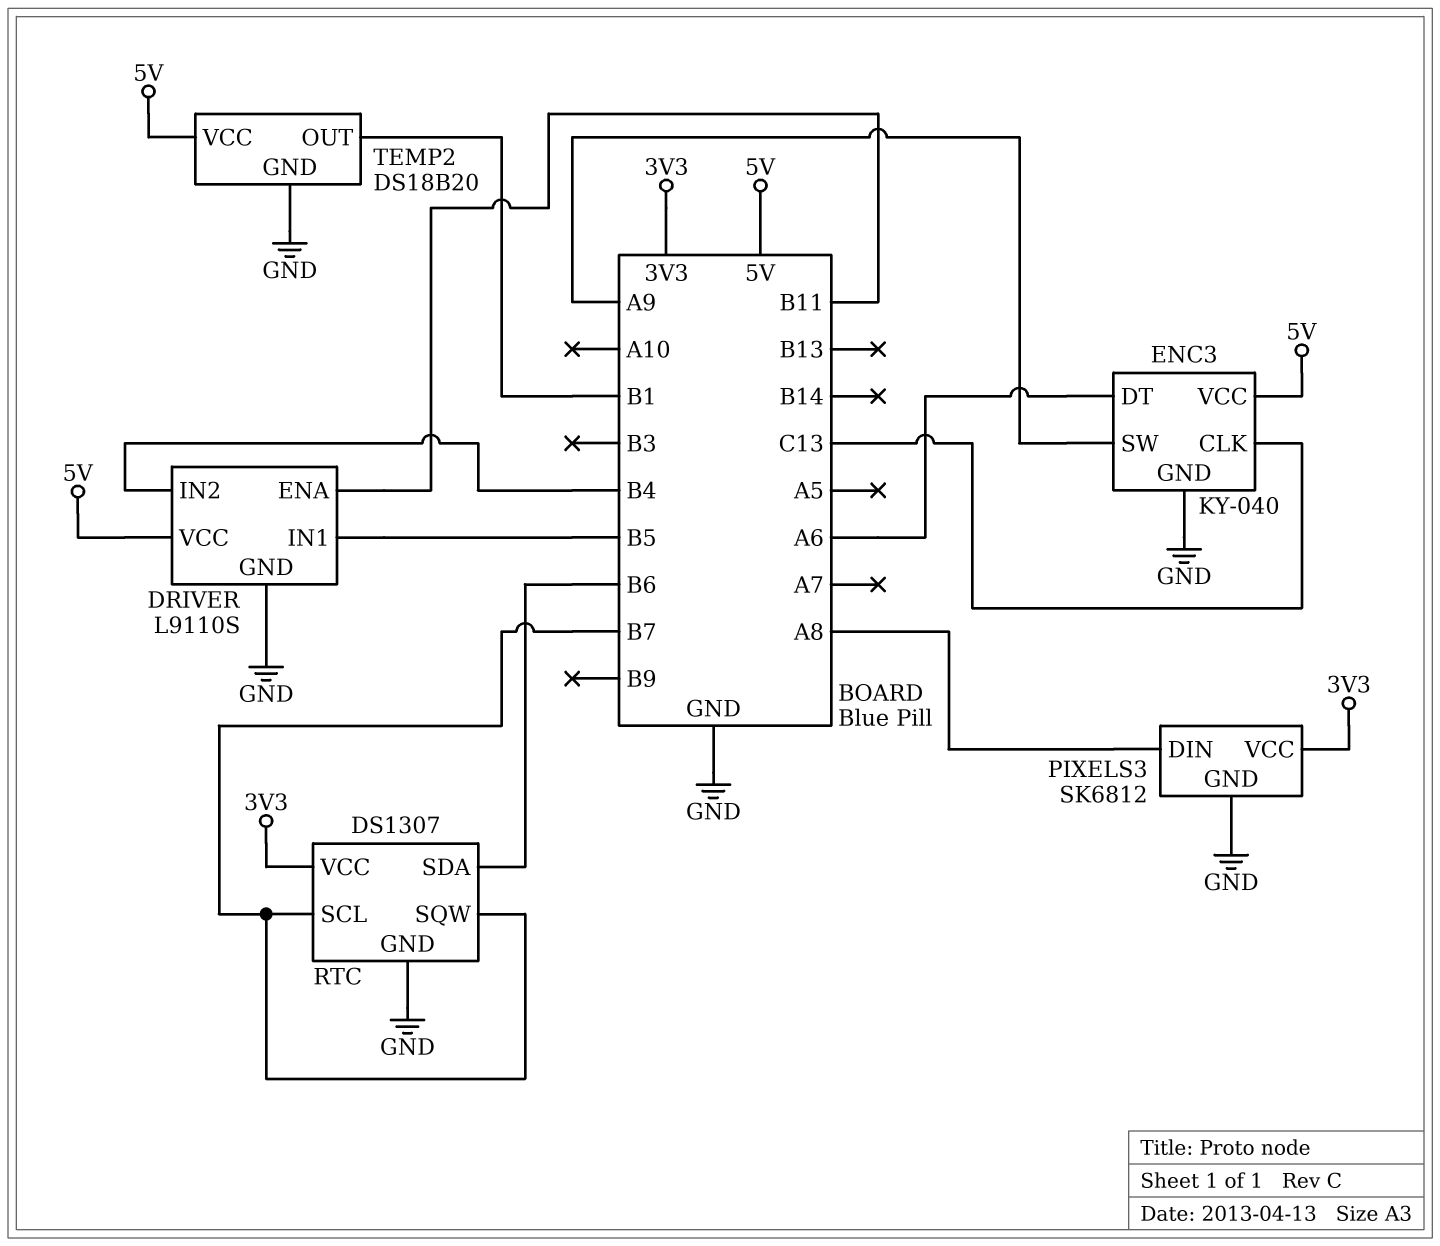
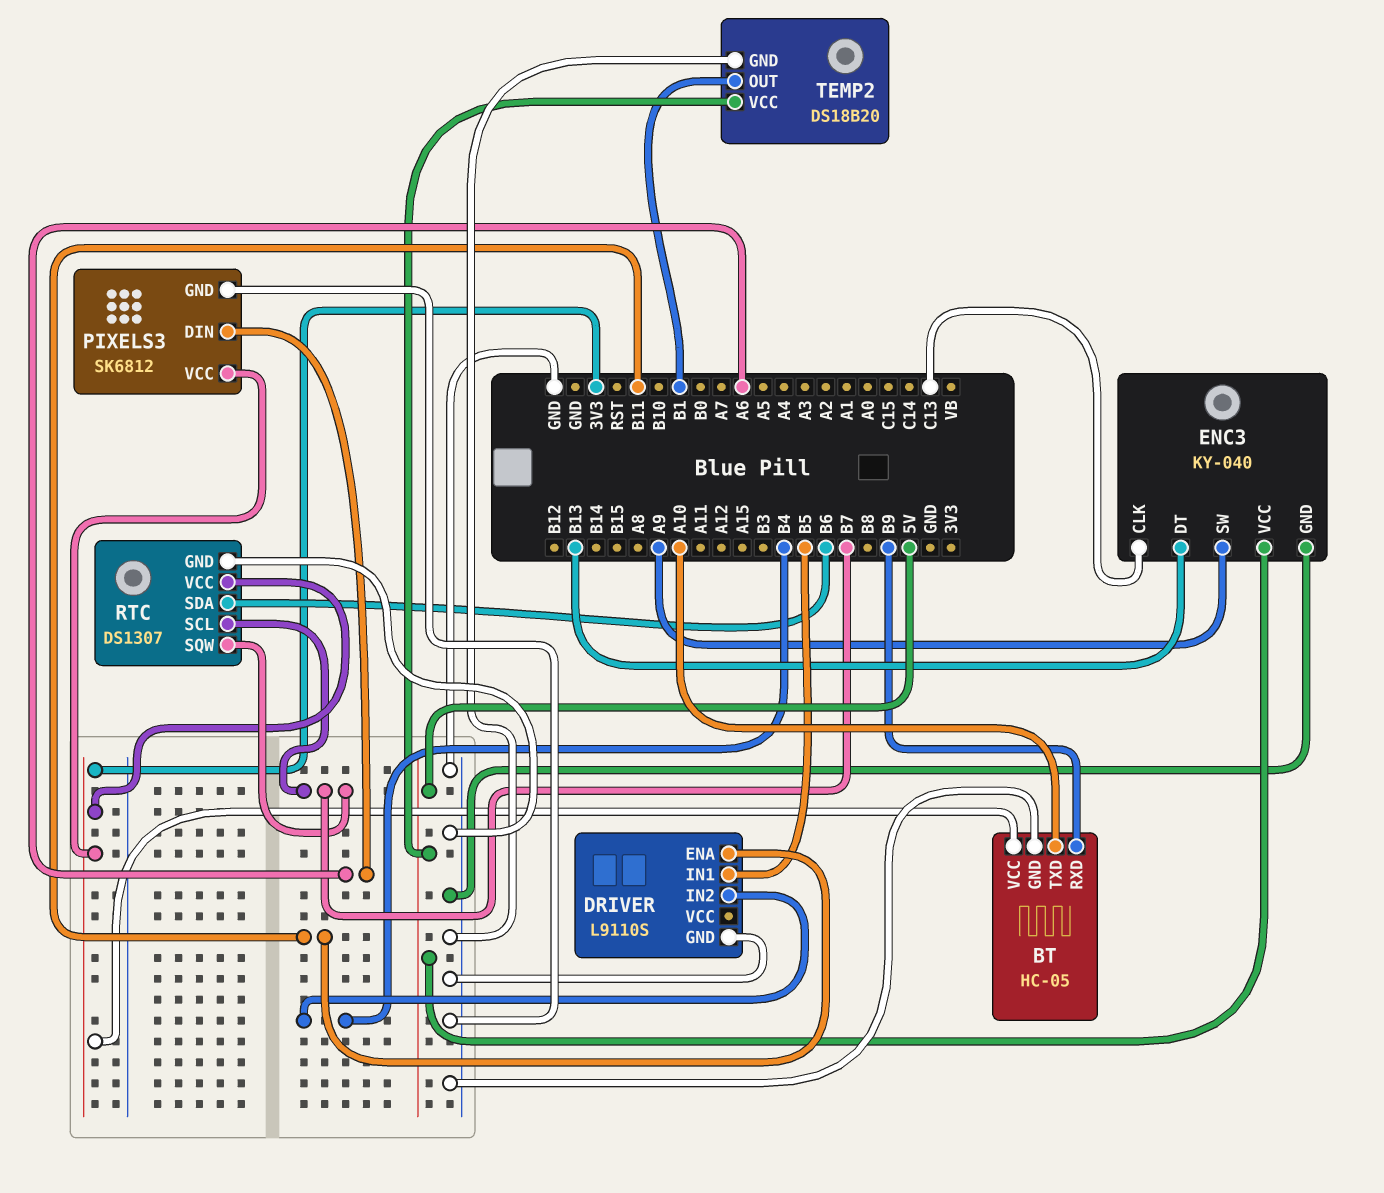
BT: none -> HC-05
BT pin GND: none -> GND
BT pin RXD: none -> B9
BT pin TXD: none -> A10
BT pin VCC: none -> 3V3
DRIVER pin VCC: 5V -> none
ENC3 pin DT: A6 -> B13
PIXELS3 pin DIN: A8 -> A6

